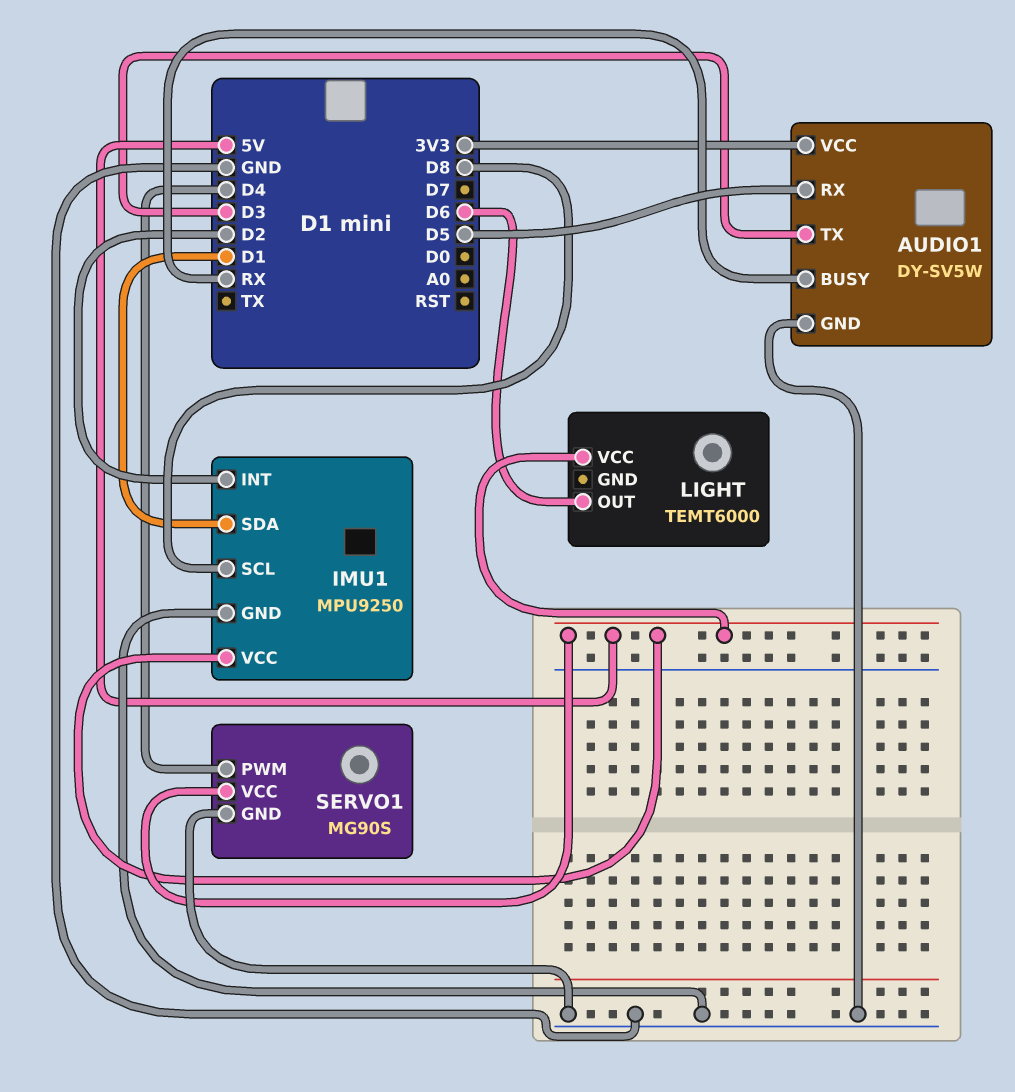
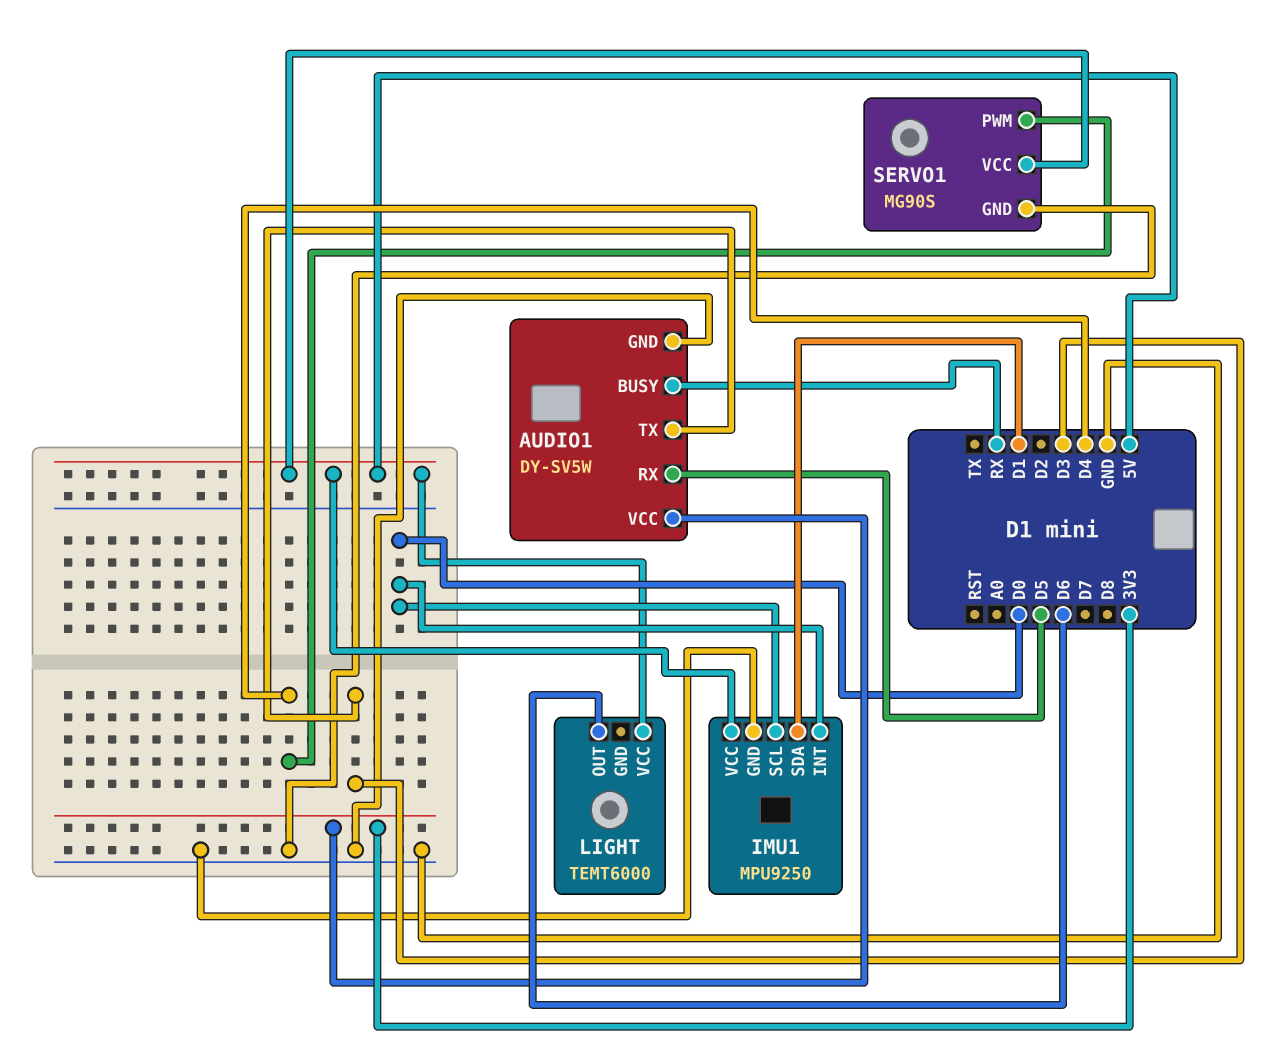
IMU1 pin INT: D2 -> D0
IMU1 pin SCL: D8 -> D0

